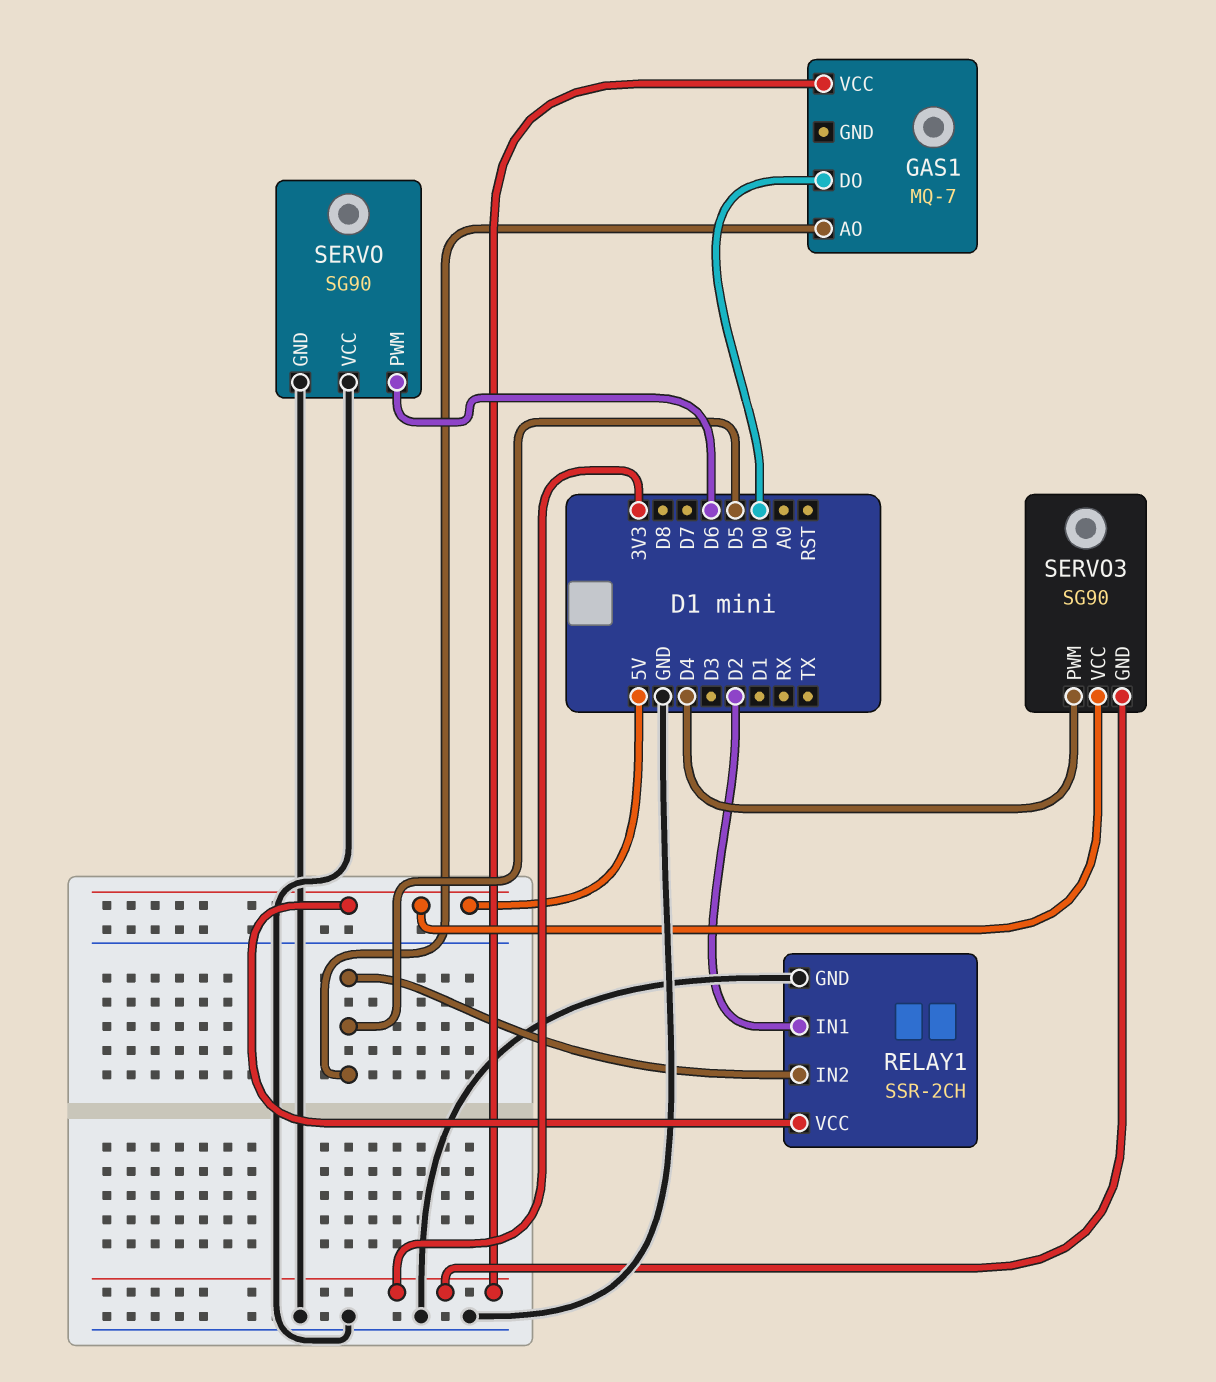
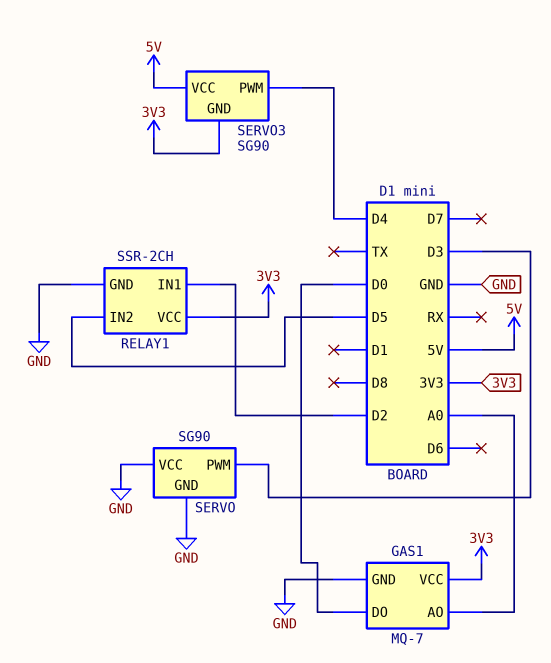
GAS1 pin AO: D5 -> A0
GAS1 pin GND: none -> GND
RELAY1 pin VCC: 5V -> 3V3
SERVO pin PWM: D6 -> D3

